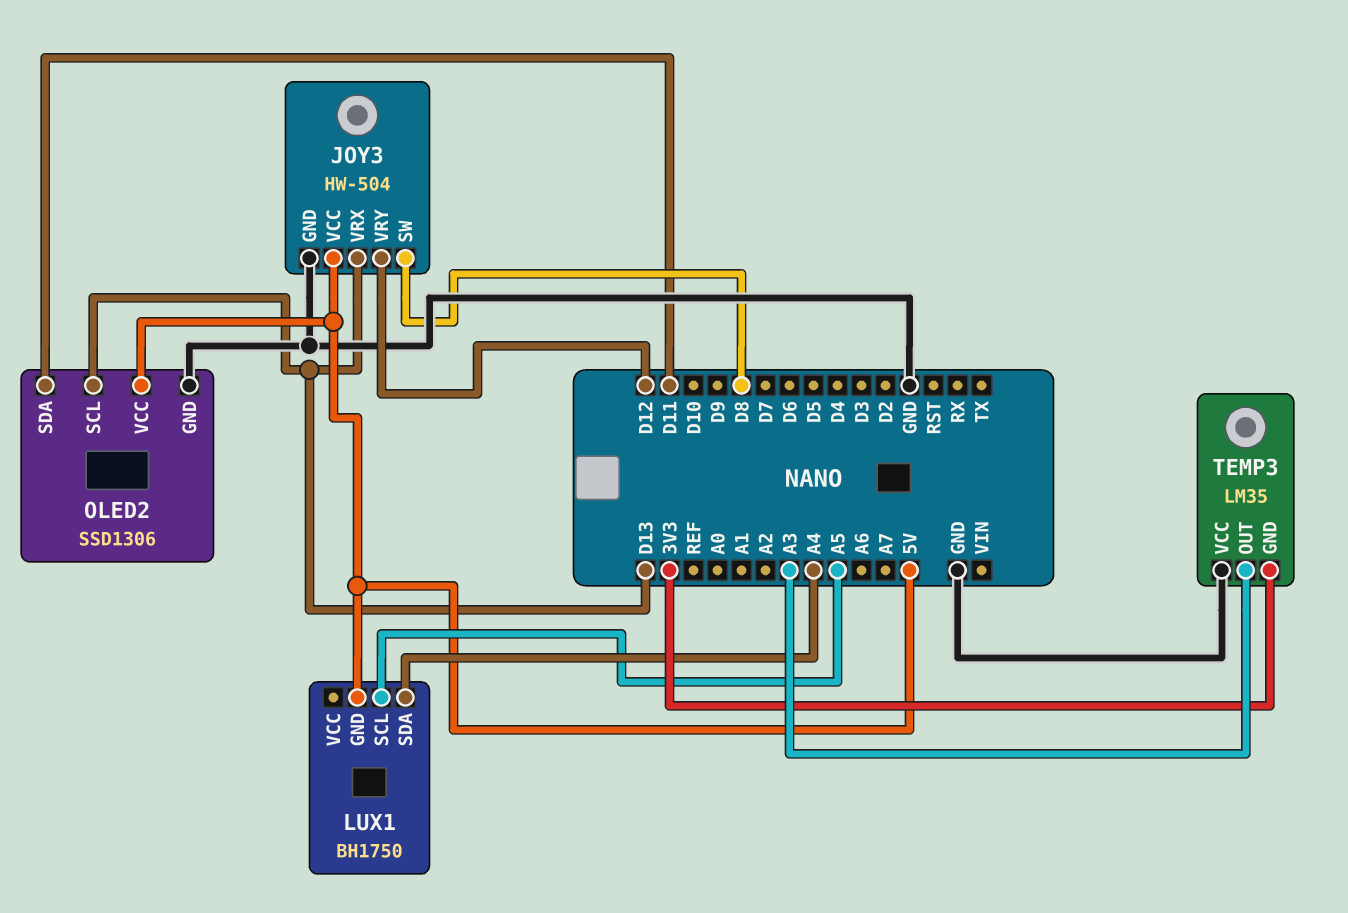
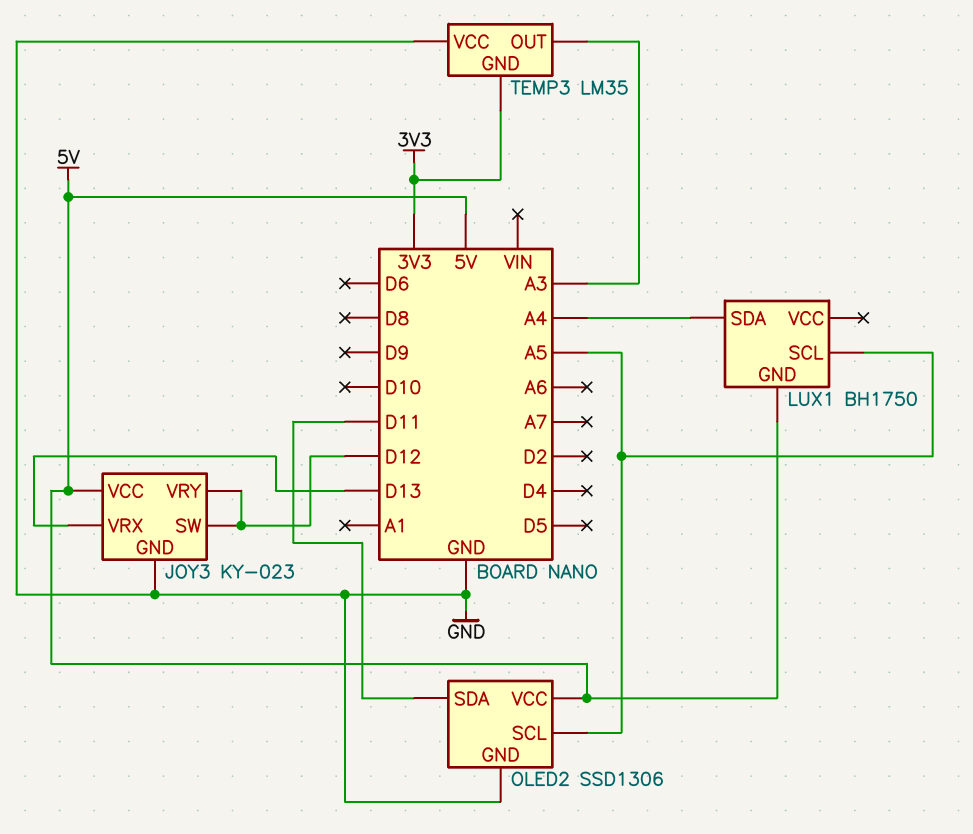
JOY3: HW-504 -> KY-023
JOY3 pin SW: D8 -> D12
OLED2 pin SCL: D13 -> A5

